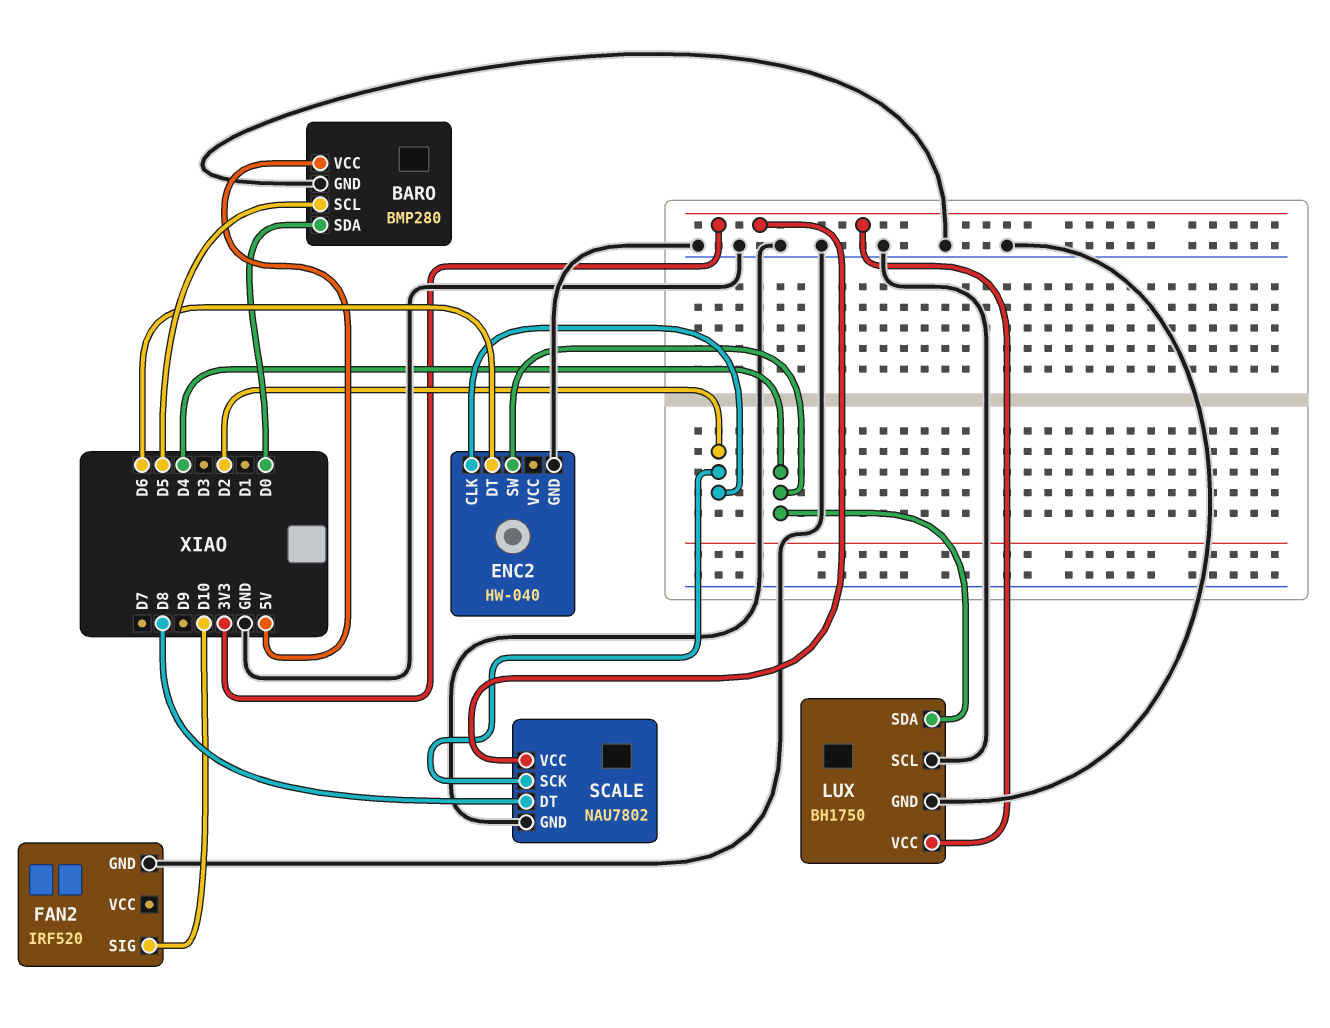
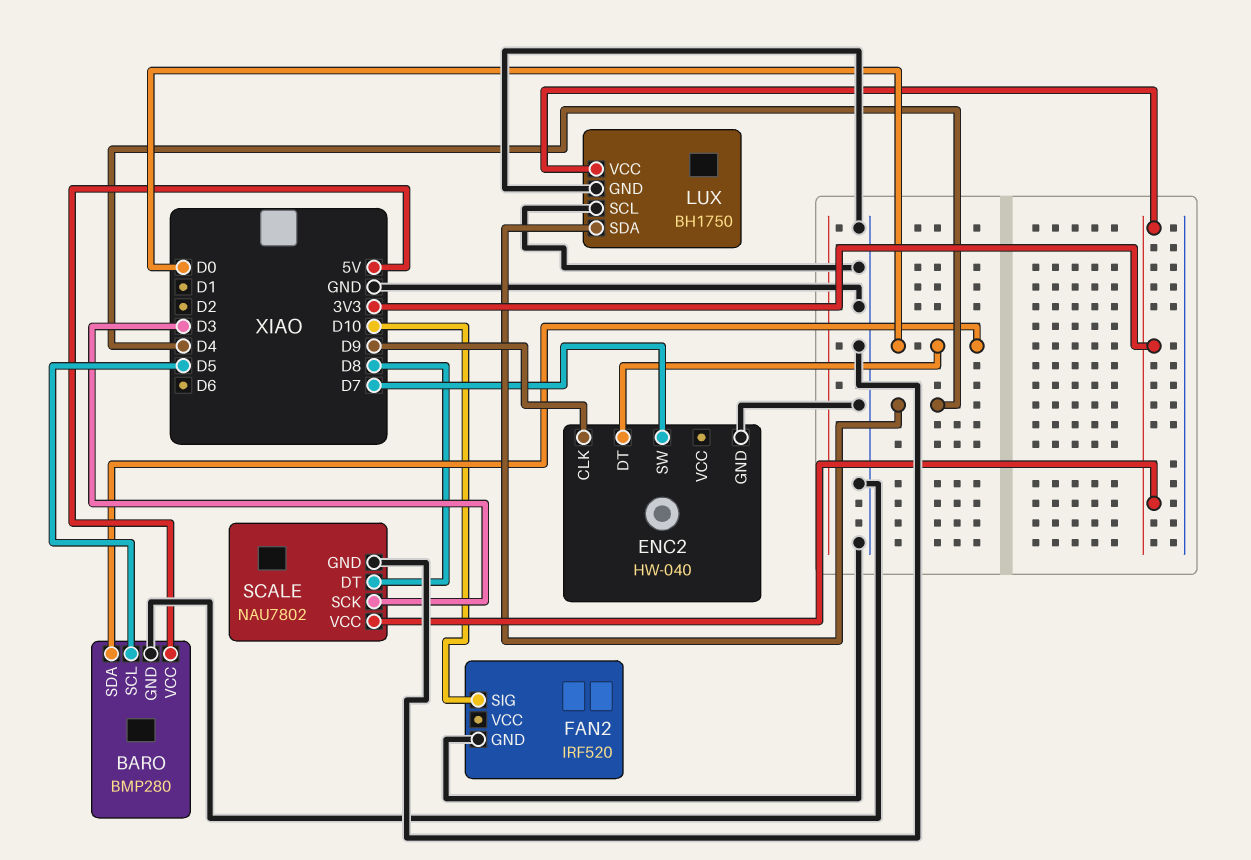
ENC2 pin CLK: D2 -> D9
ENC2 pin DT: D6 -> D0
ENC2 pin SW: D4 -> D7
SCALE pin SCK: D2 -> D3

